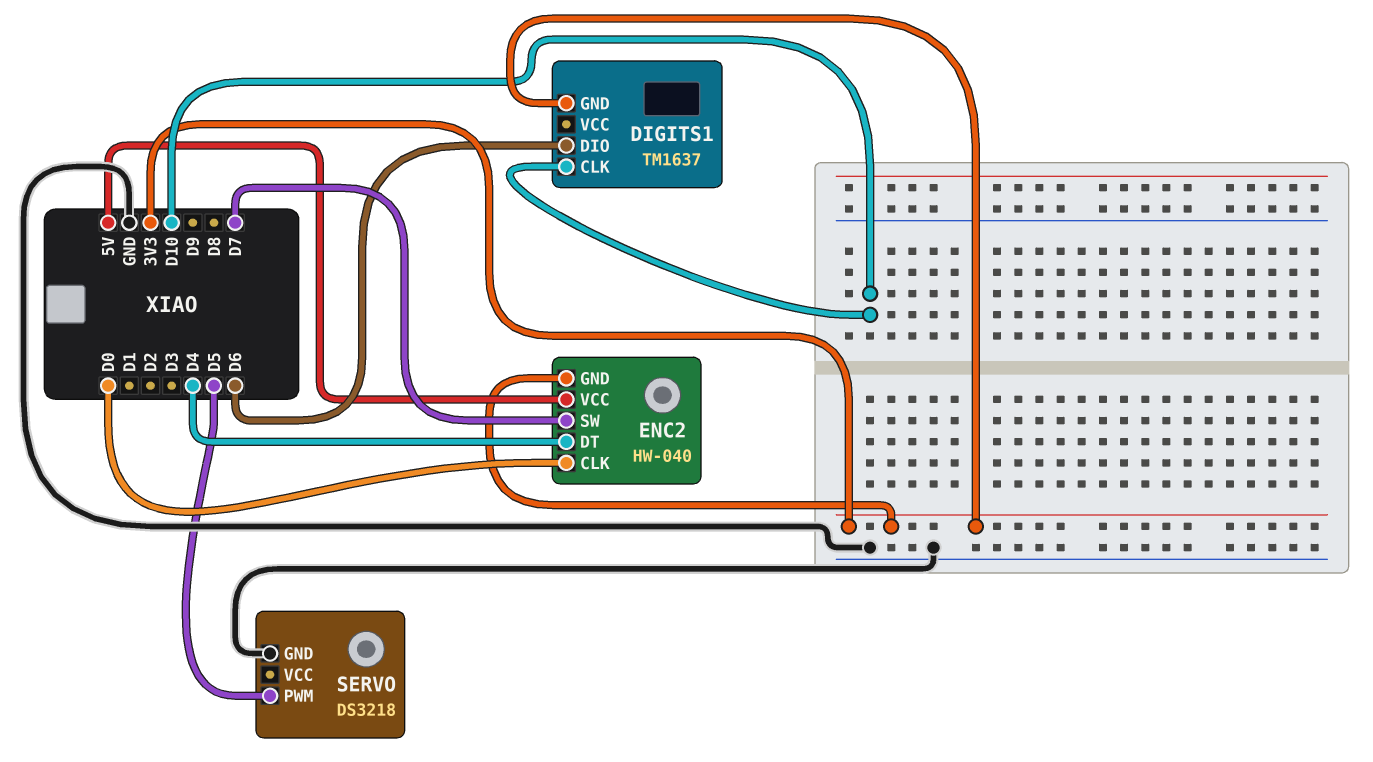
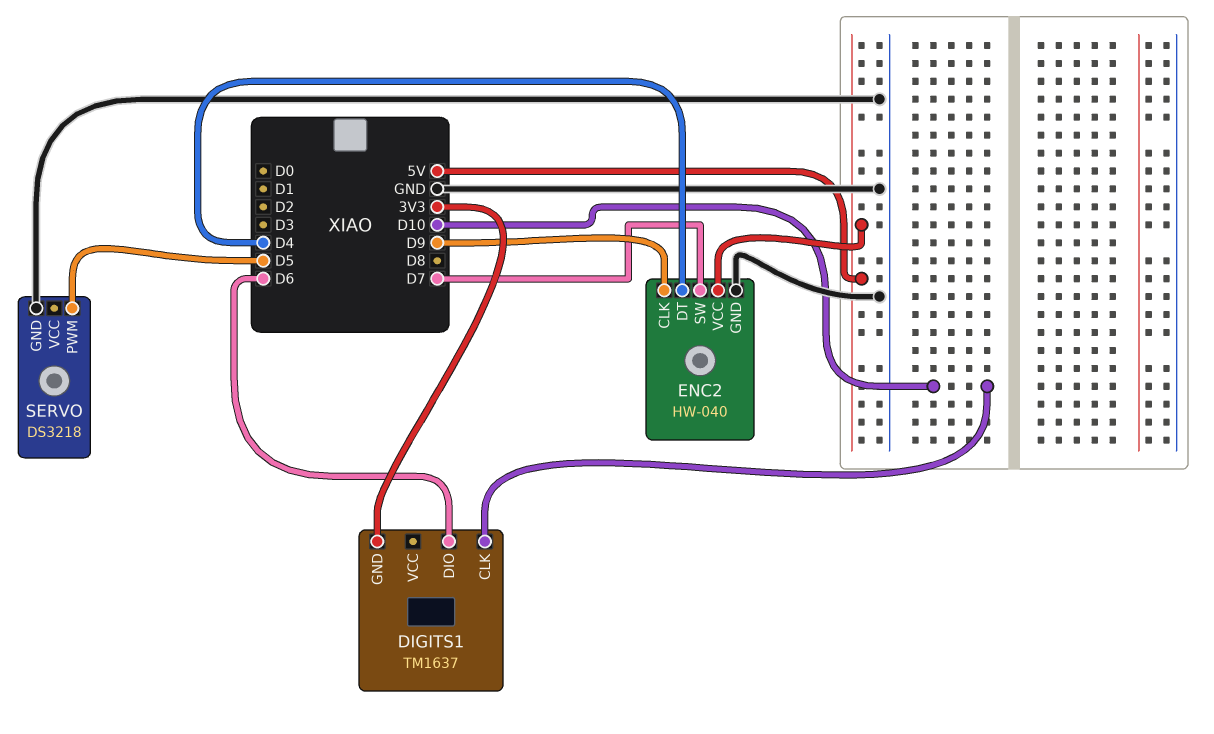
ENC2 pin CLK: D0 -> D9
ENC2 pin GND: 3V3 -> GND

